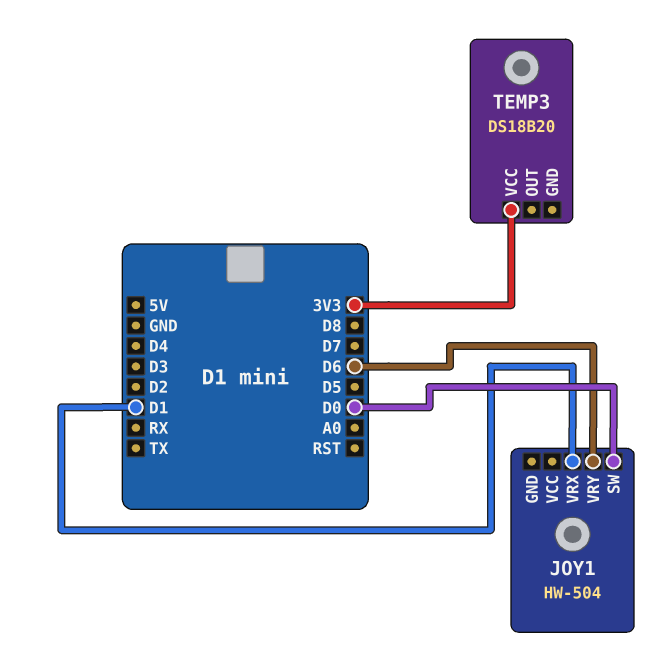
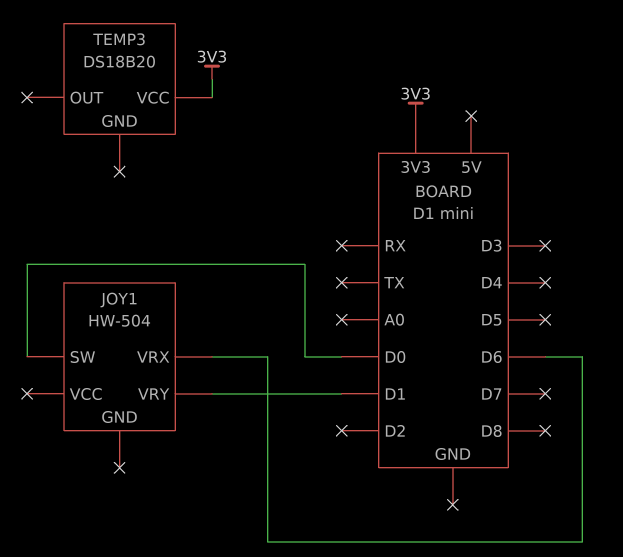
JOY1 pin VRX: D1 -> D6
JOY1 pin VRY: D6 -> D1

